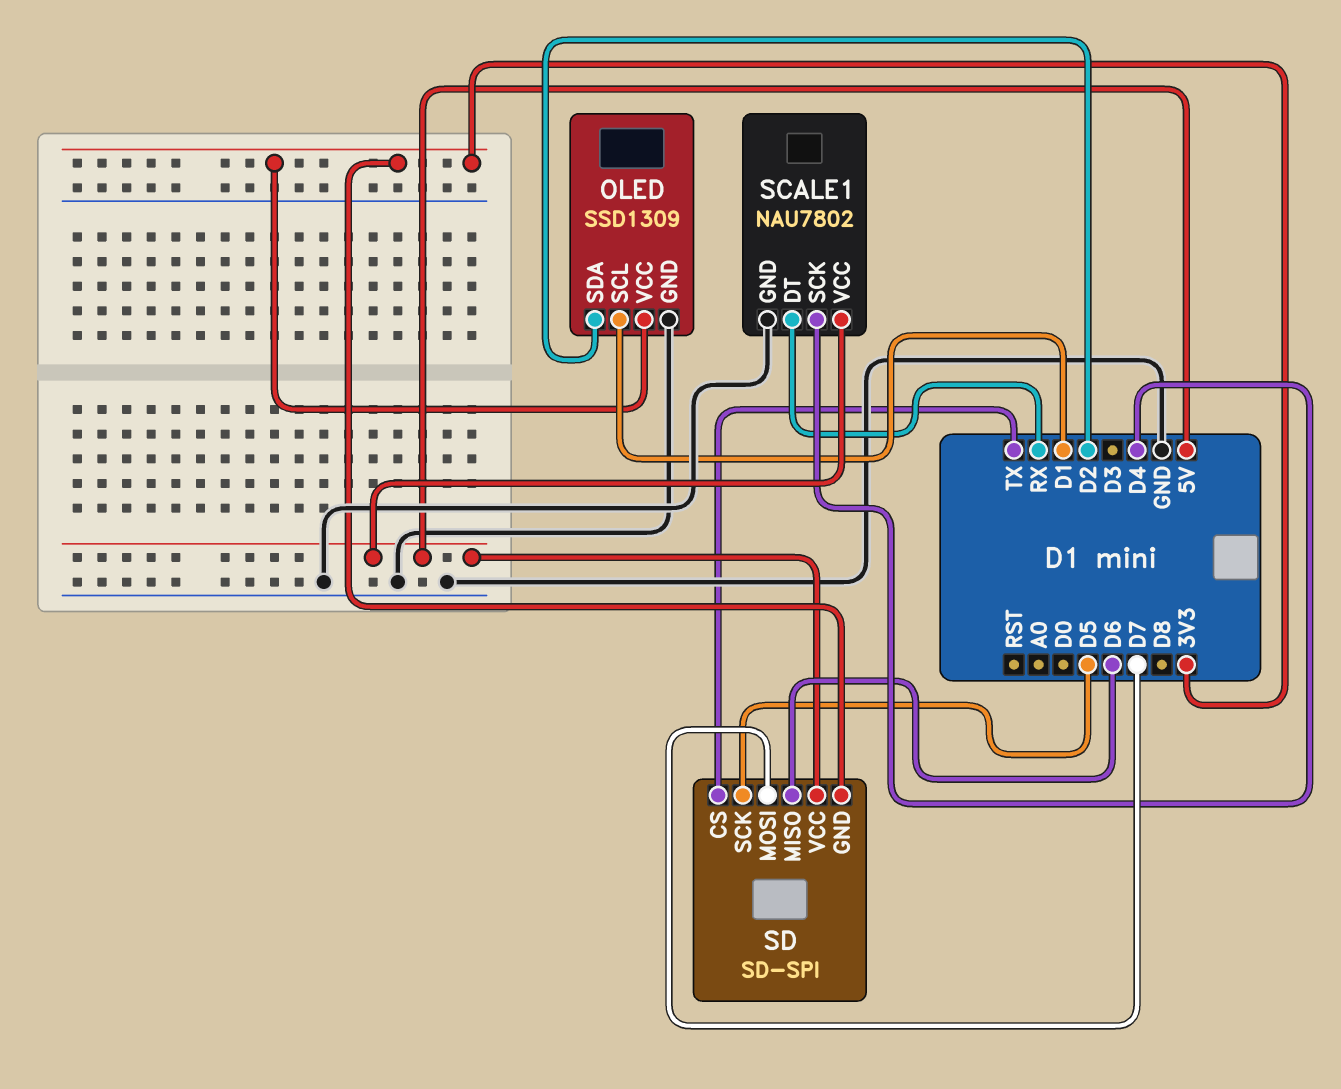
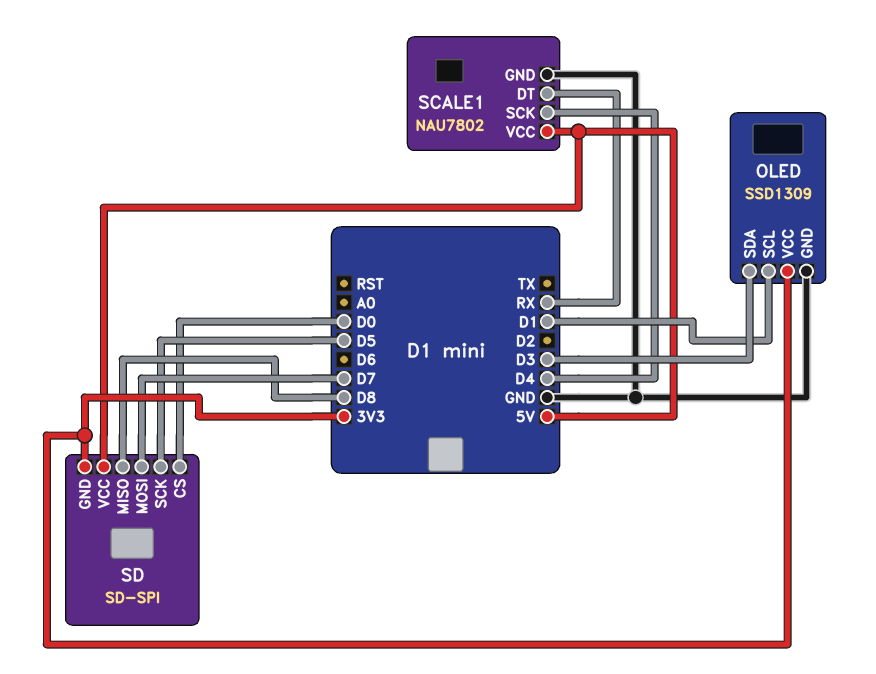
OLED pin SDA: D2 -> D3
SD pin CS: TX -> D0
SD pin MISO: D6 -> D8

